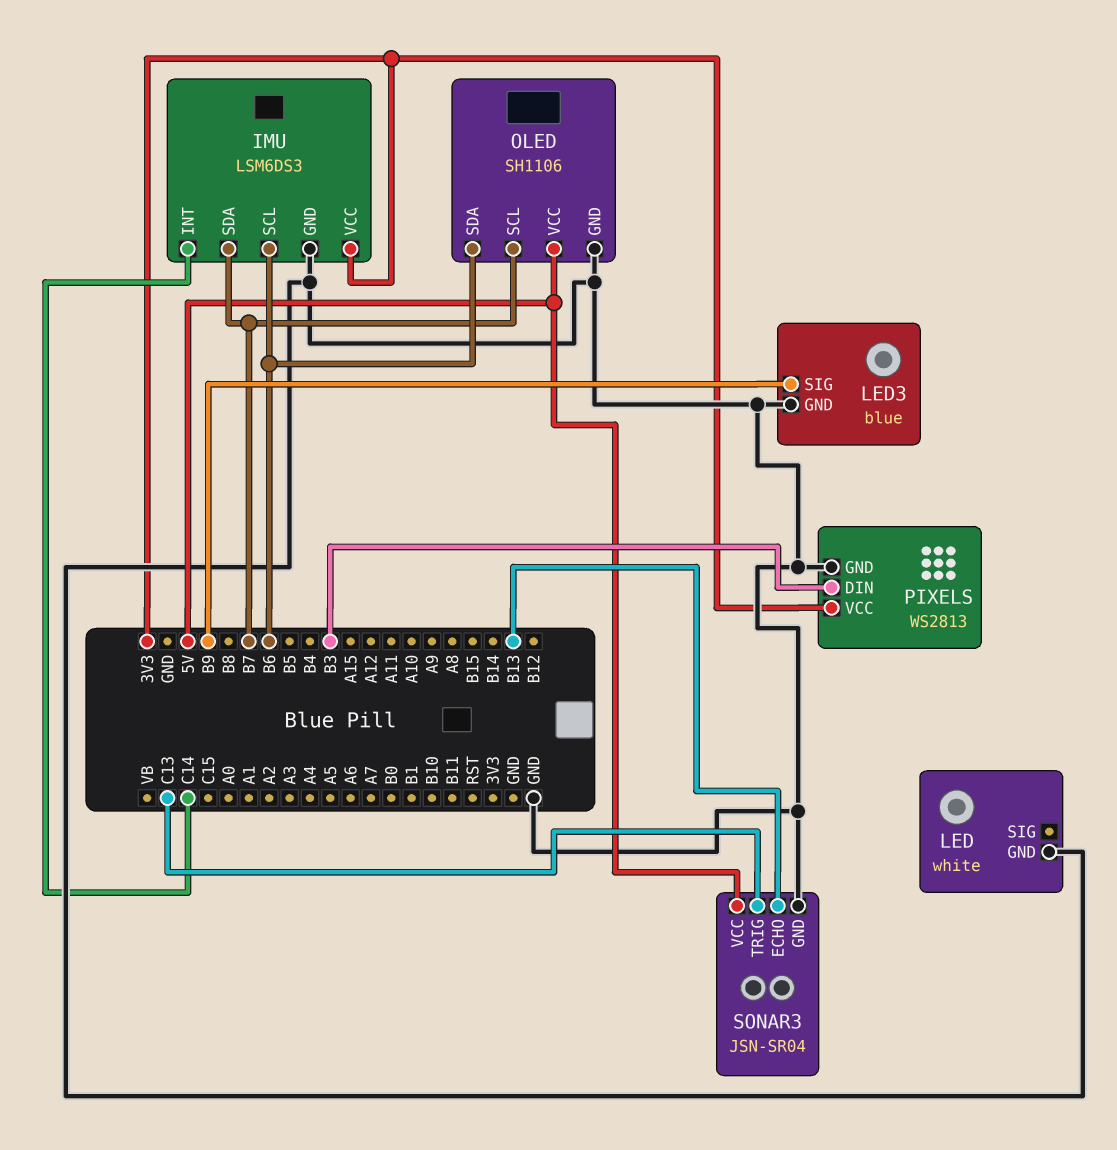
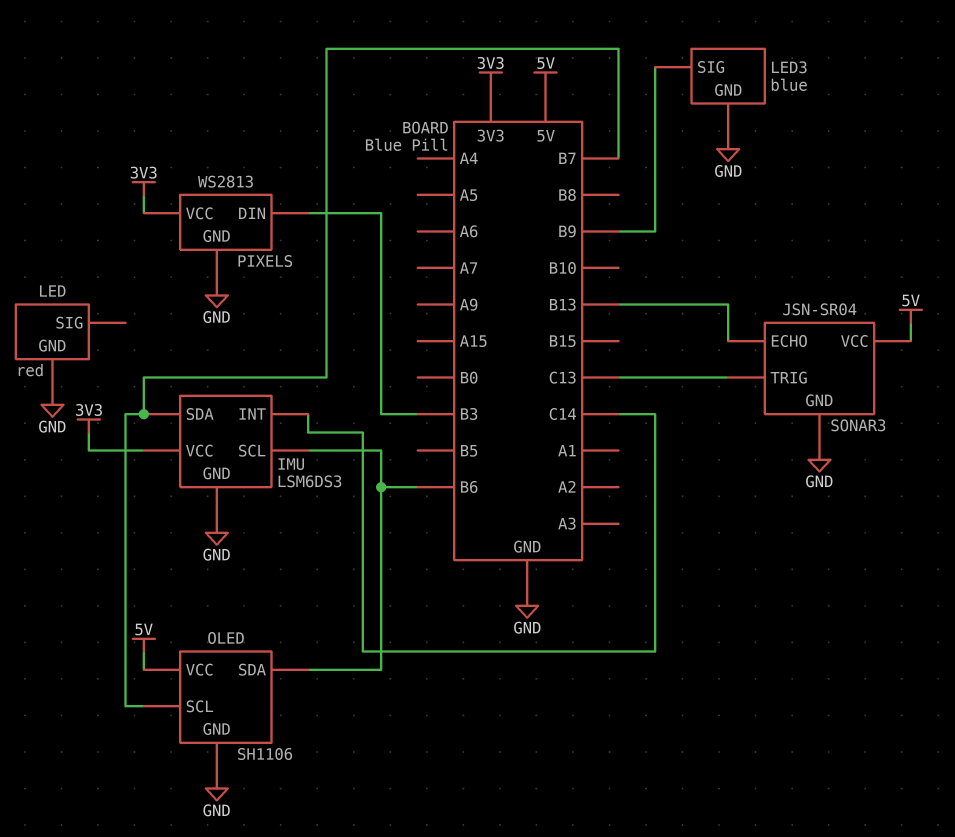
LED: white -> red

